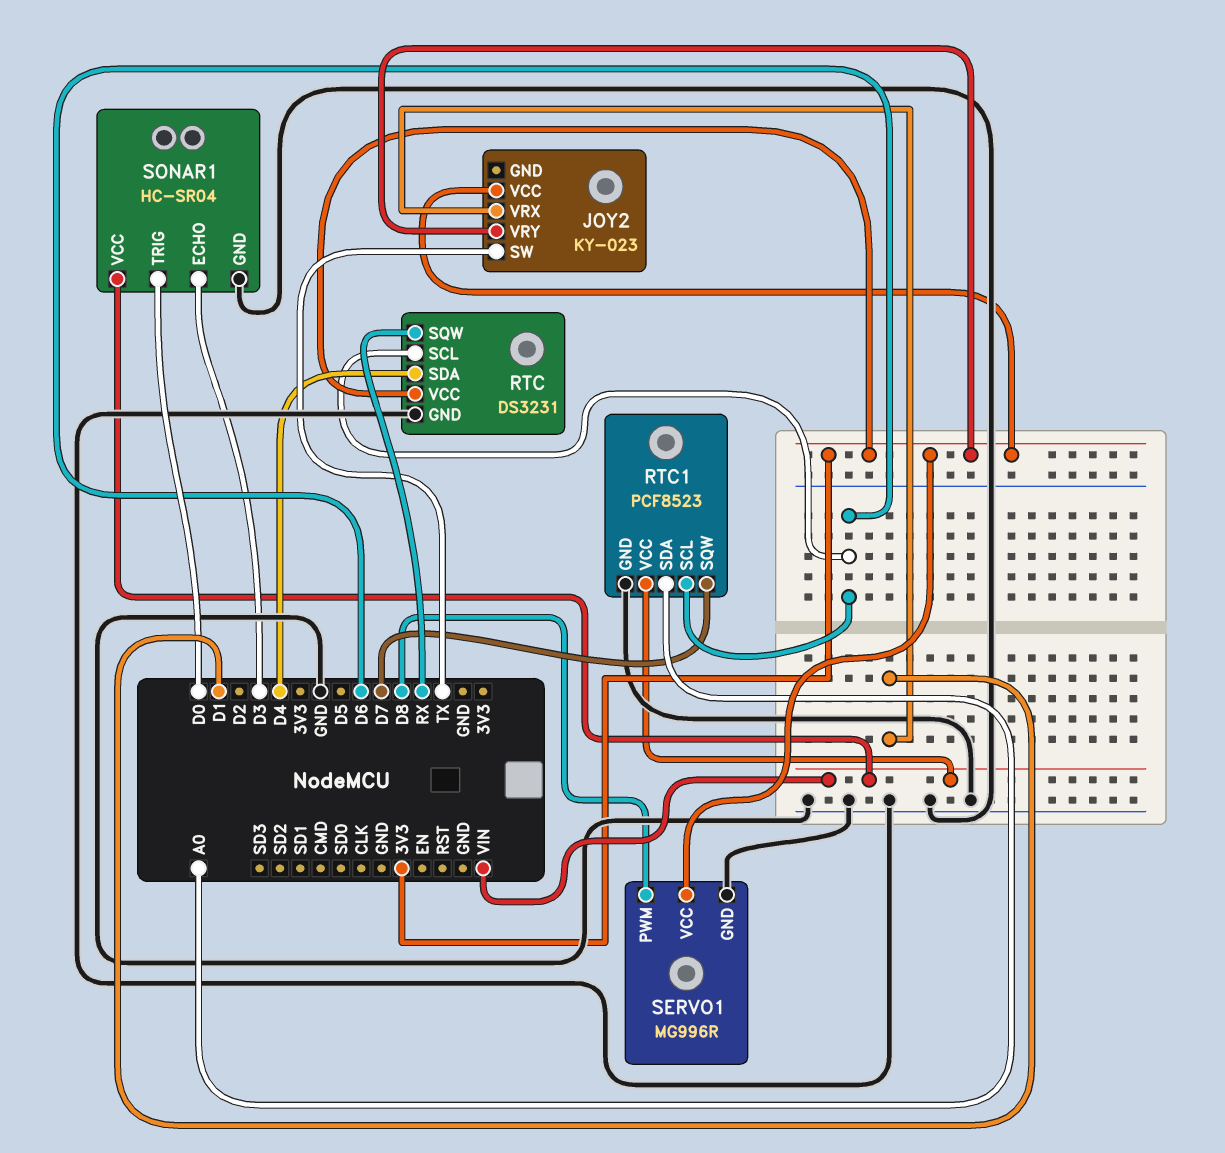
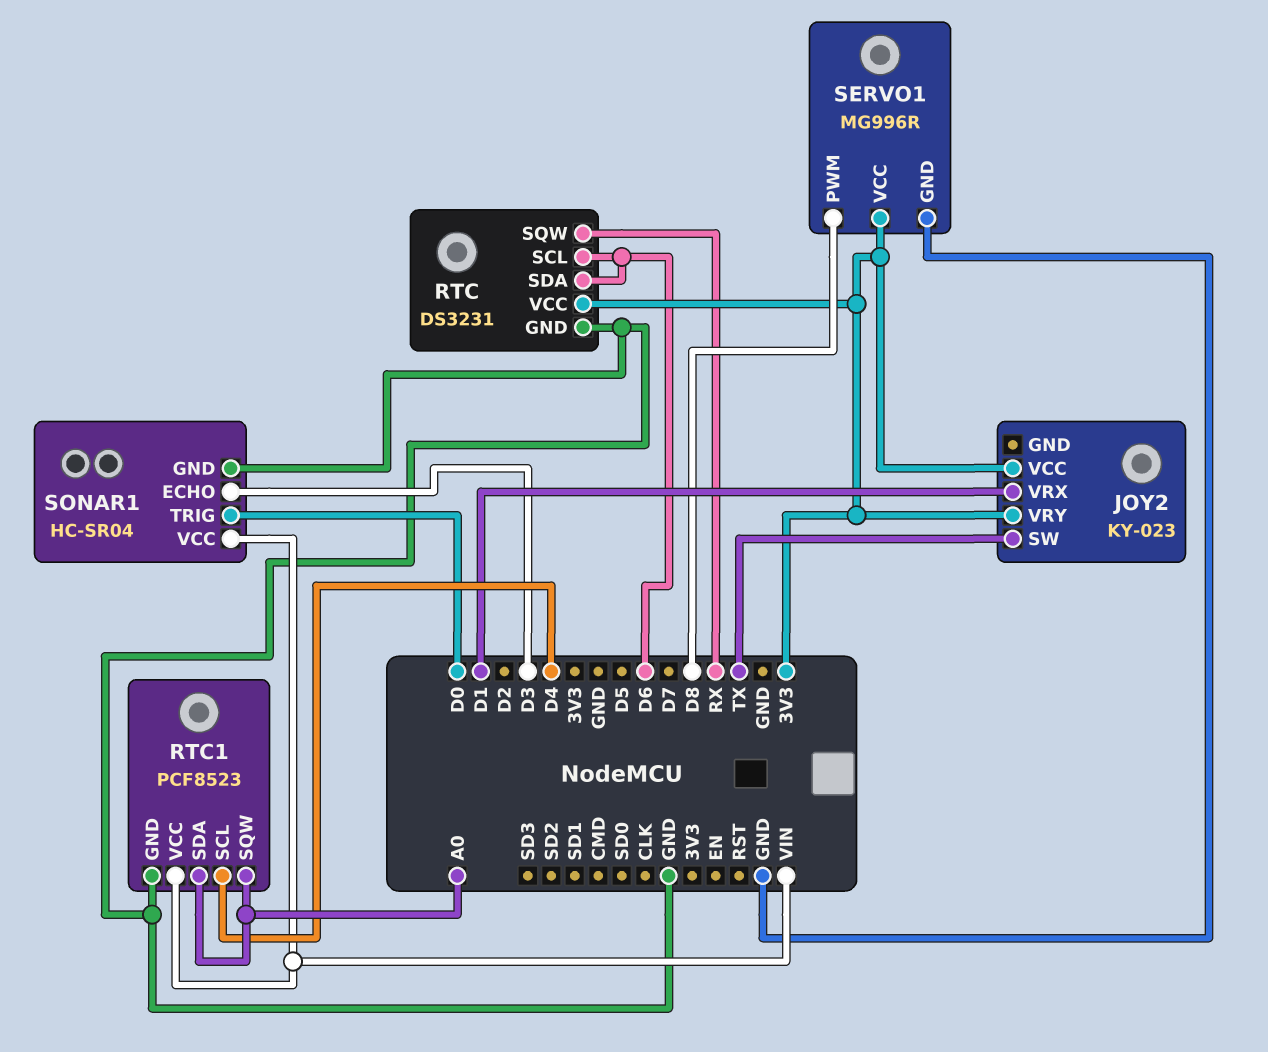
RTC pin SDA: D4 -> D6
RTC1 pin SCL: D6 -> D4
RTC1 pin SQW: D7 -> A0

